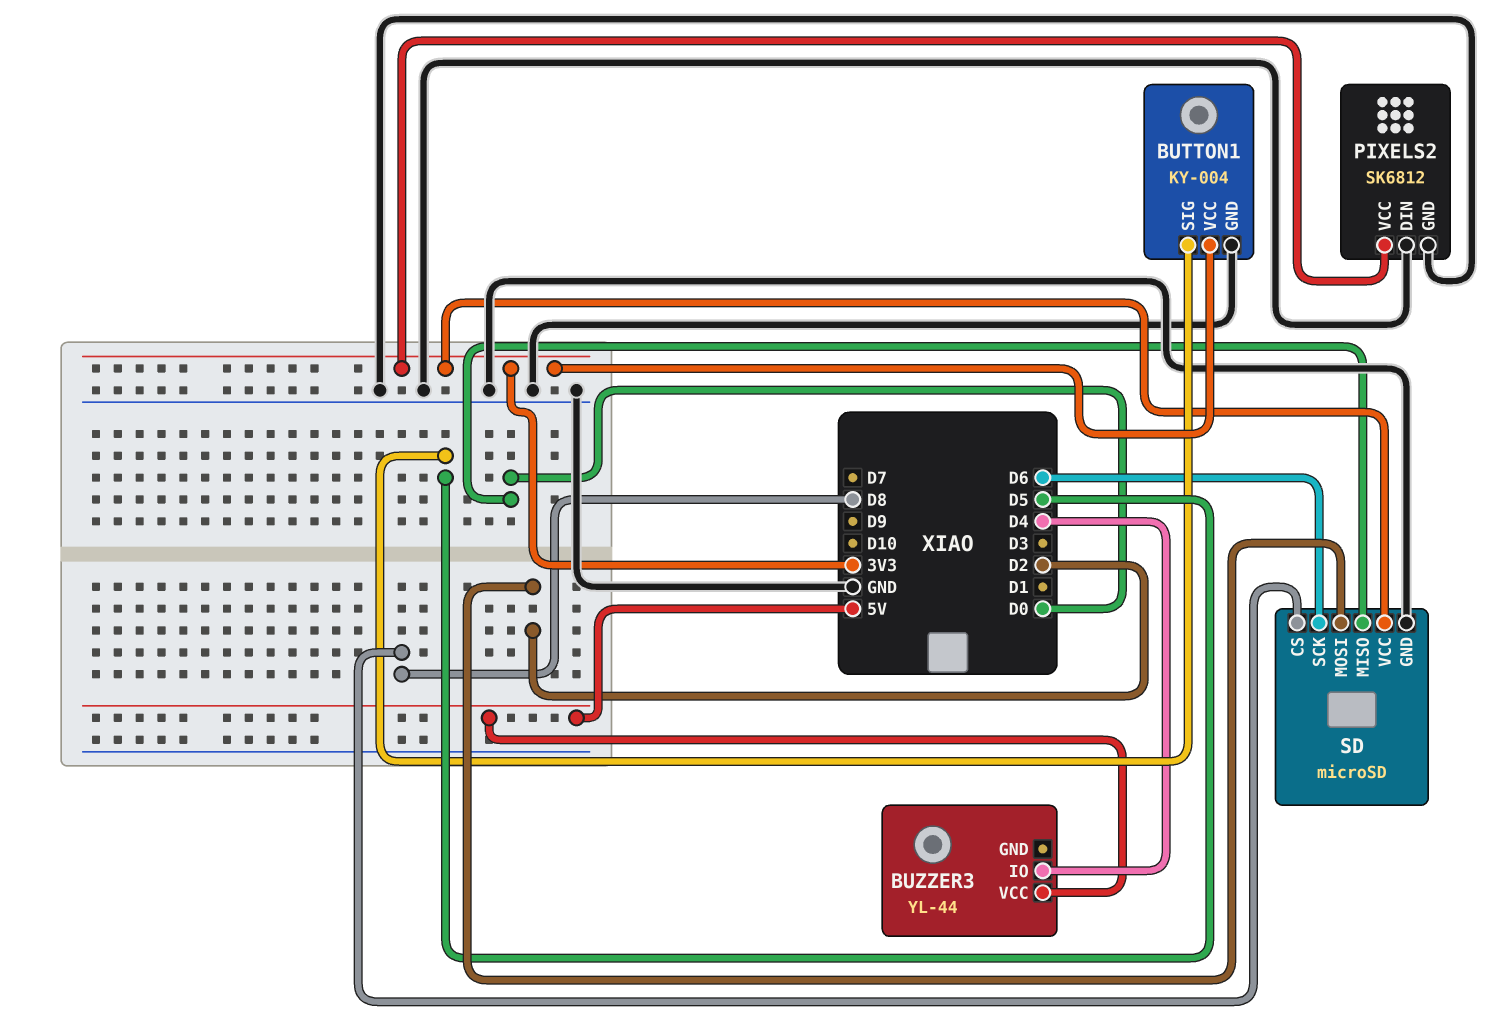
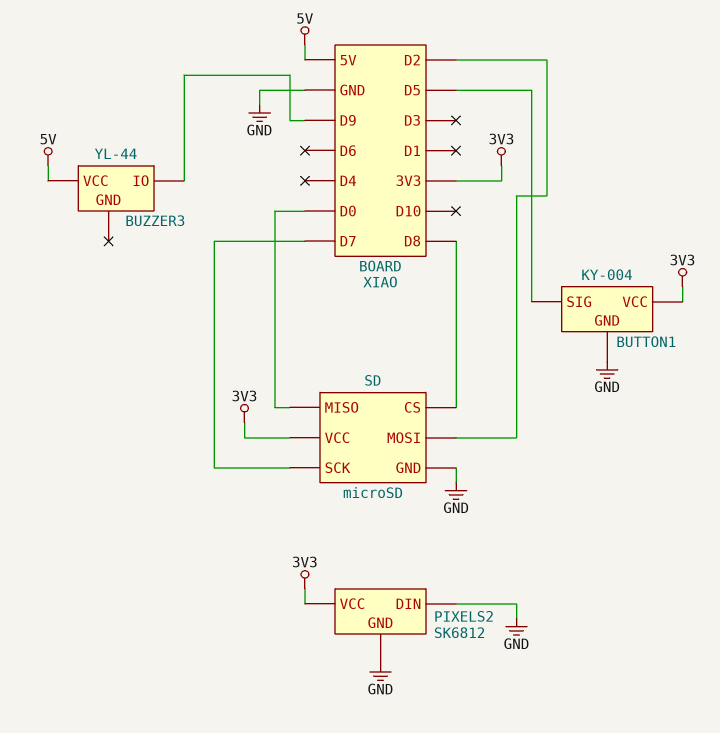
BUZZER3 pin IO: D4 -> D9
SD pin SCK: D6 -> D7

